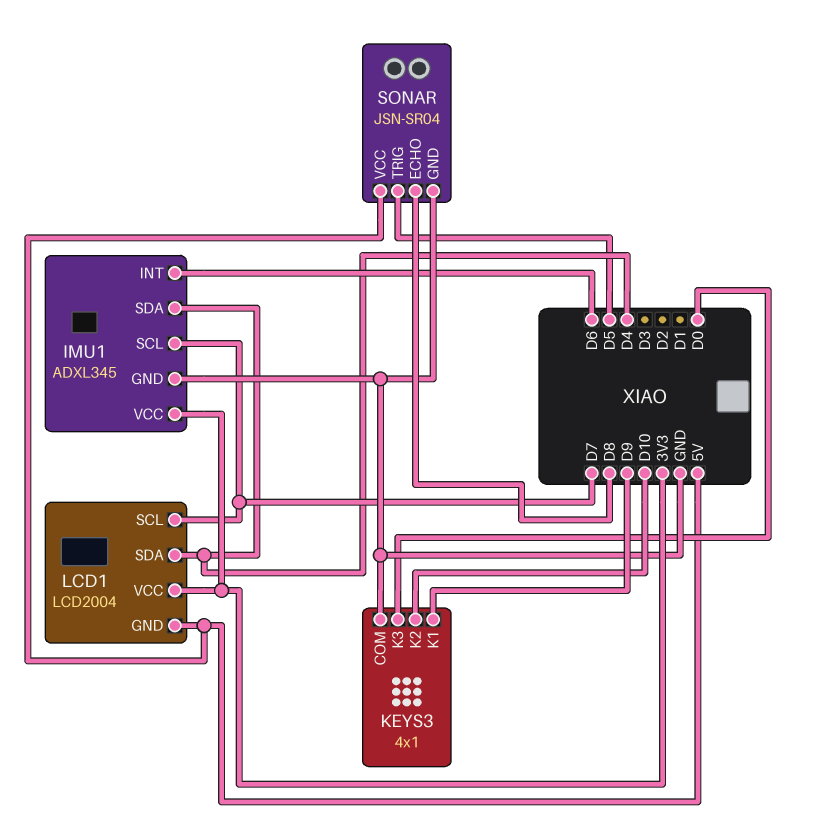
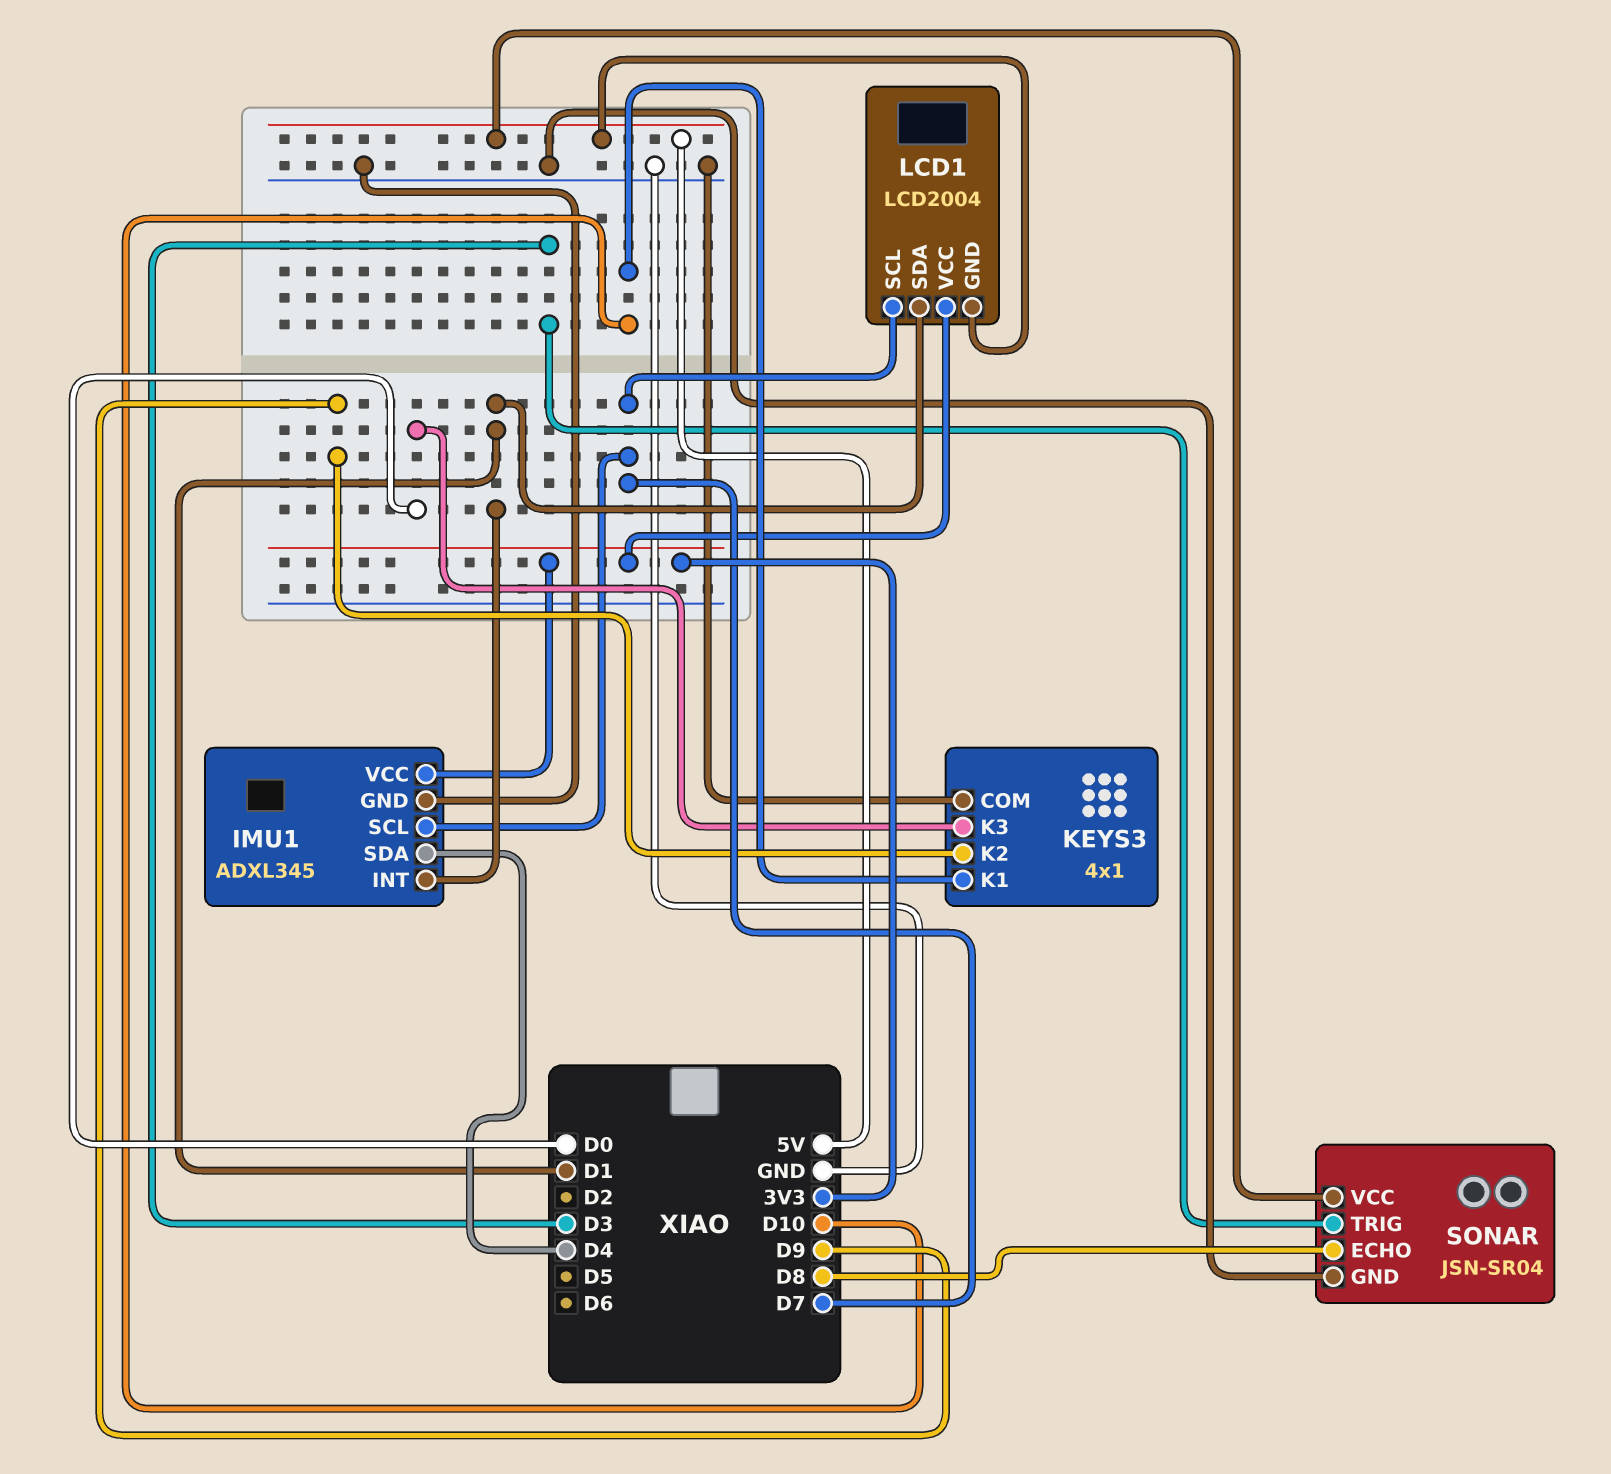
IMU1 pin INT: D6 -> D1
KEYS3 pin K1: D9 -> D10
KEYS3 pin K2: D10 -> D9
LCD1 pin SDA: D4 -> D1
SONAR pin TRIG: D5 -> D3

